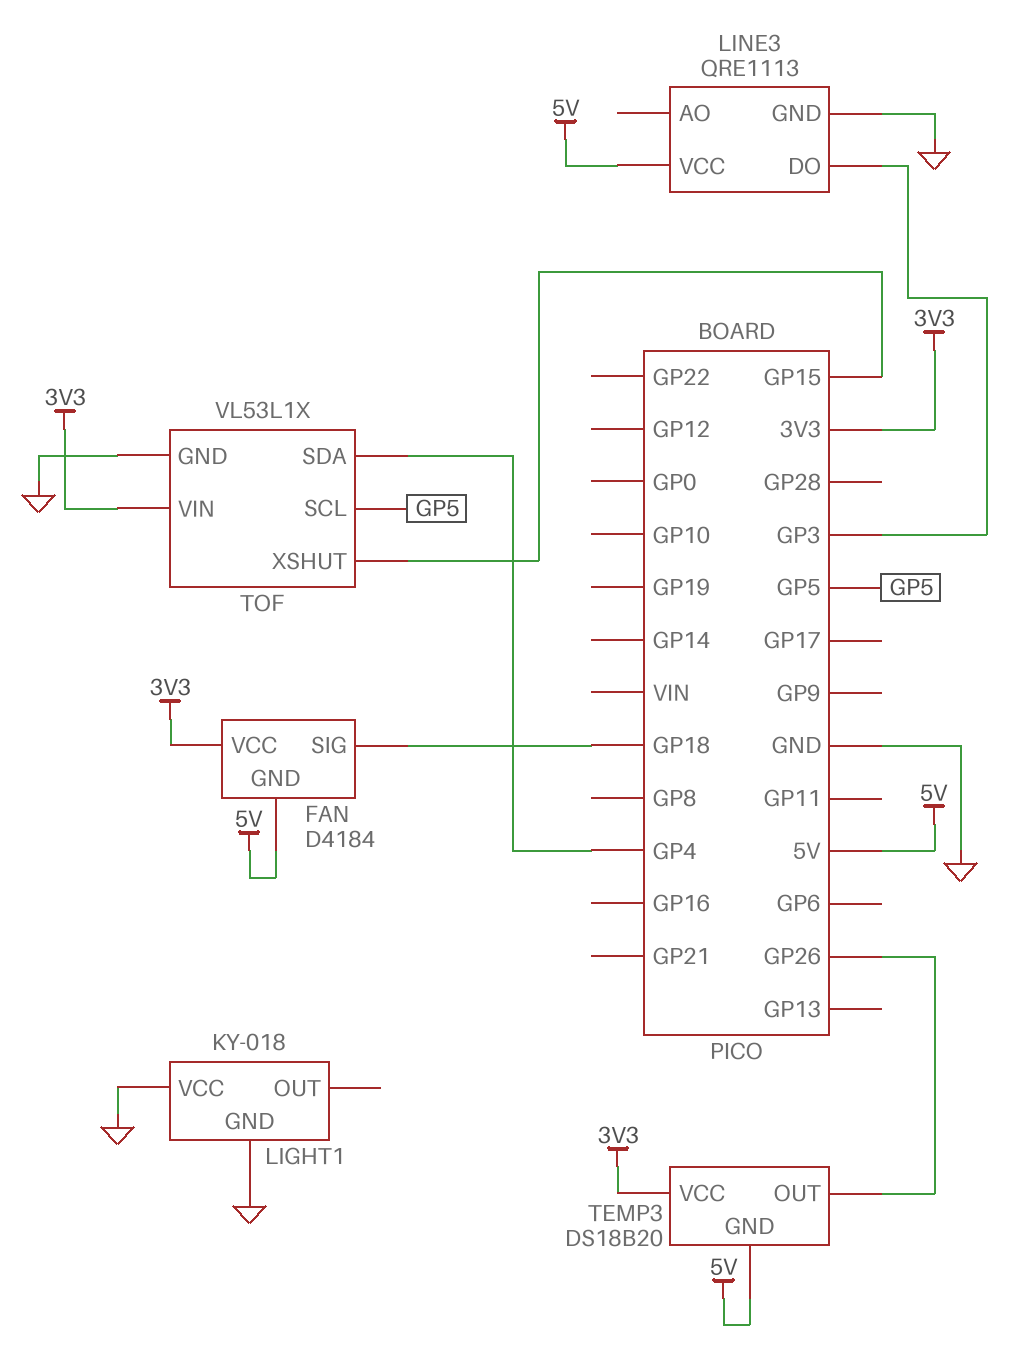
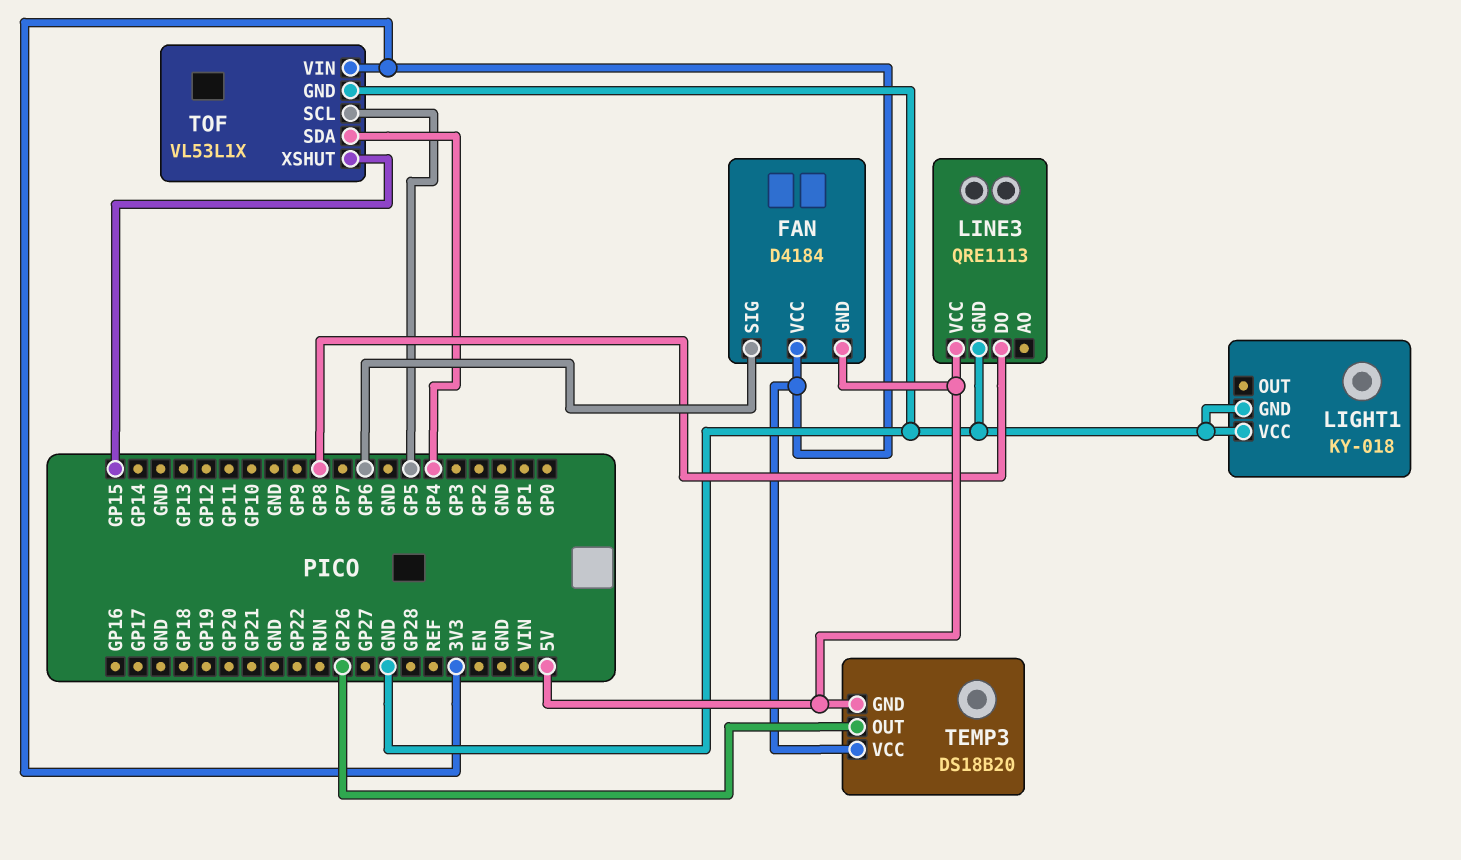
FAN pin SIG: GP18 -> GP6
LINE3 pin DO: GP3 -> GP8

